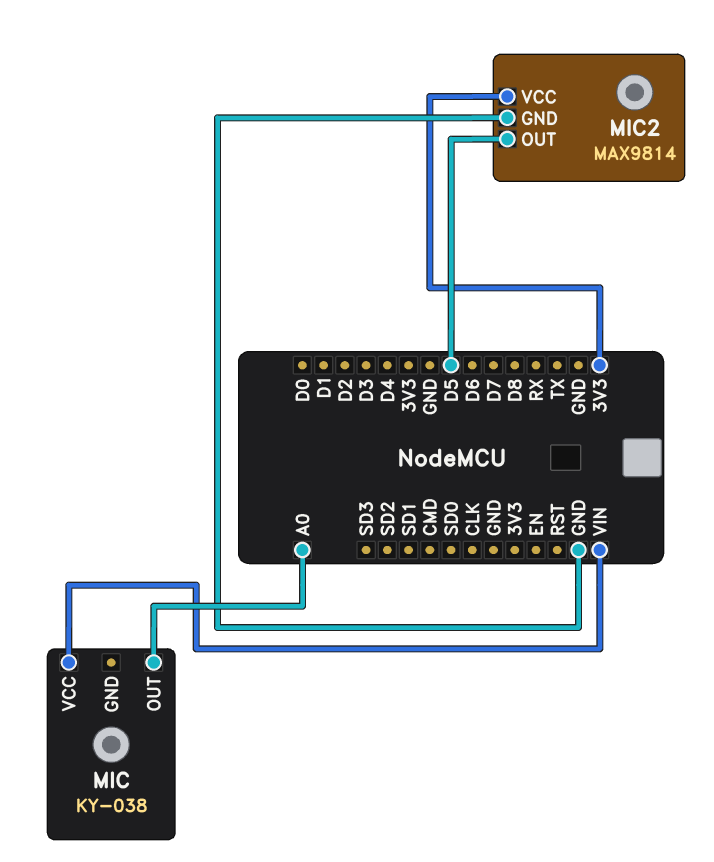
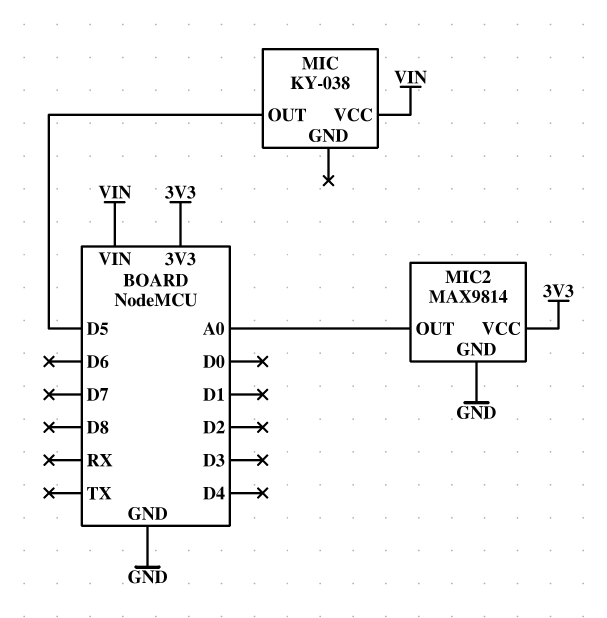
MIC pin OUT: A0 -> D5
MIC2 pin OUT: D5 -> A0

